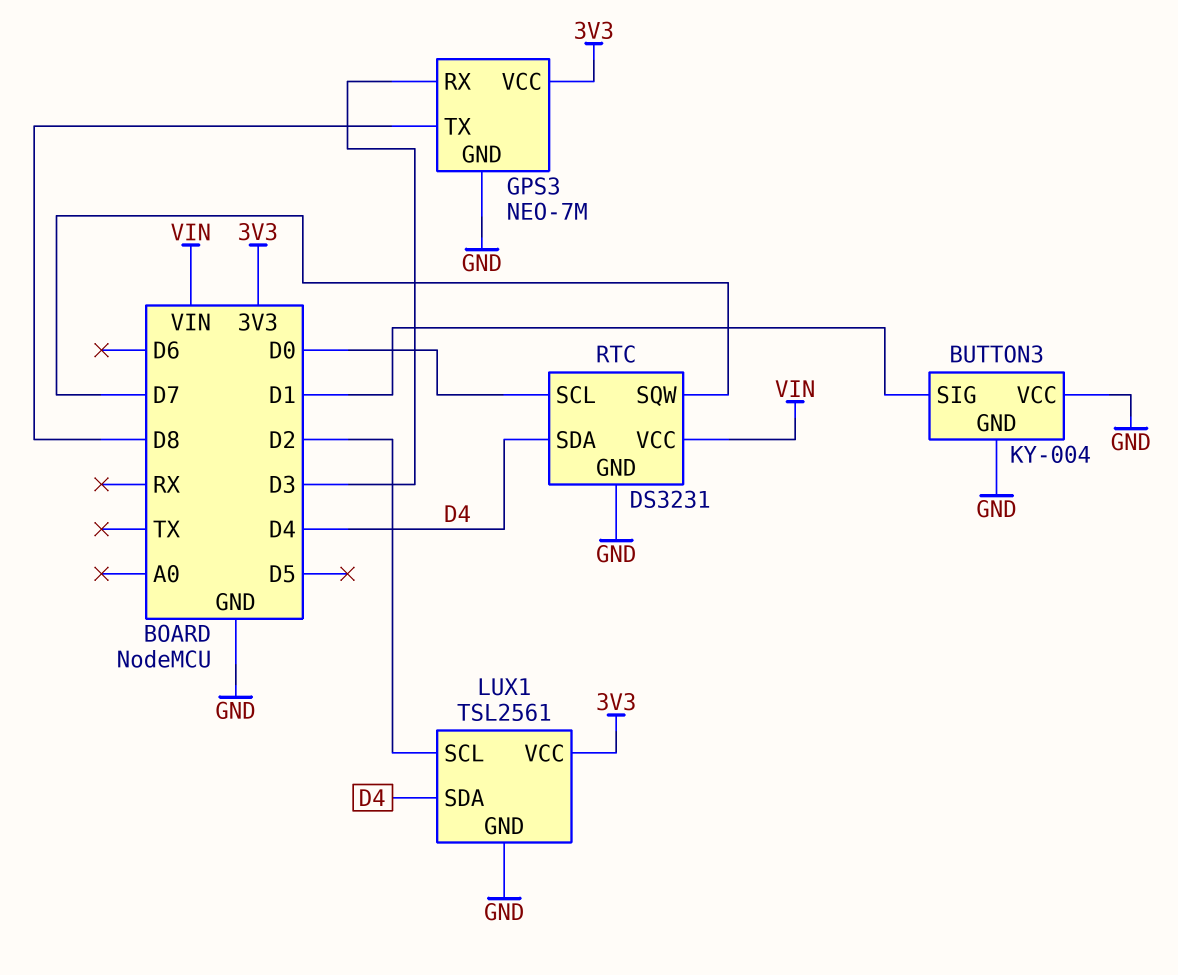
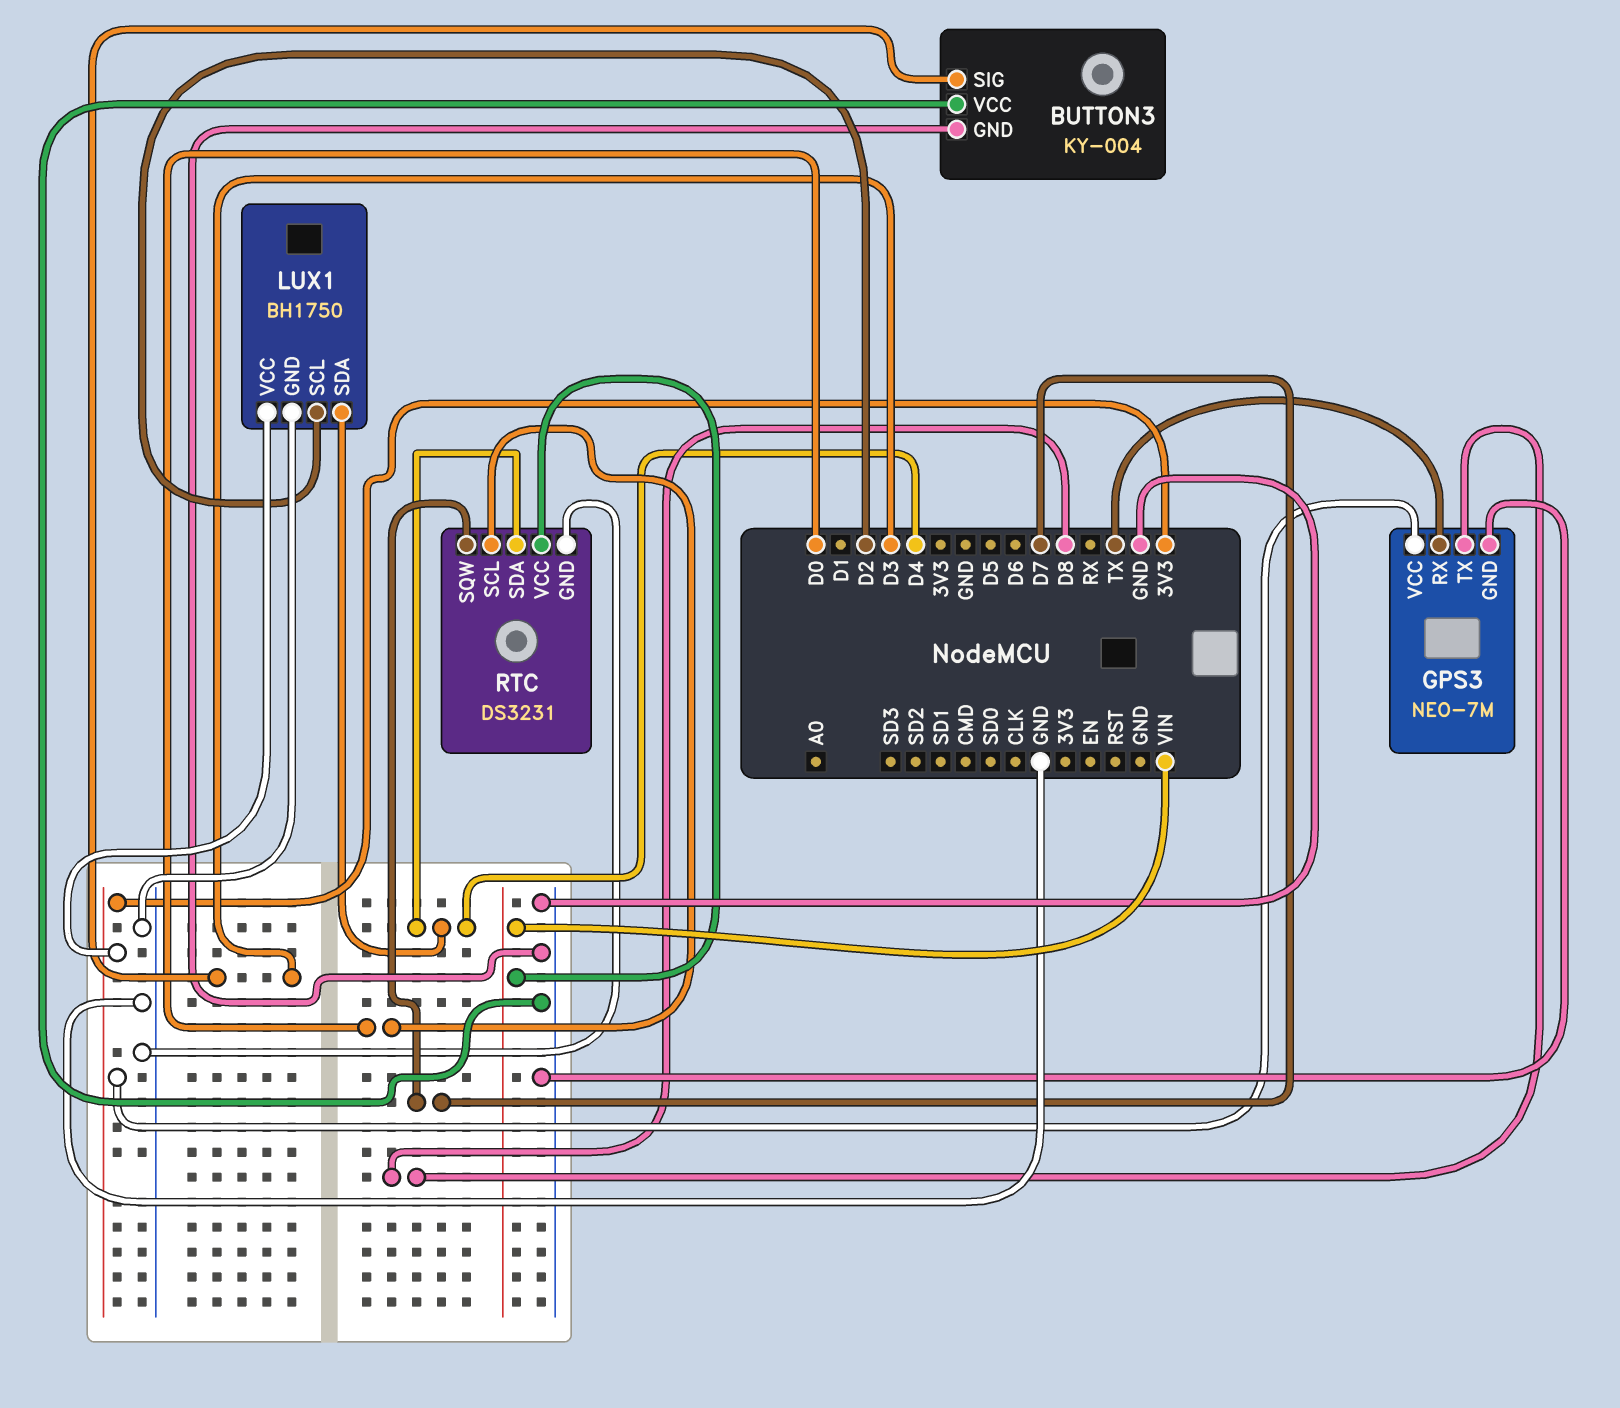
BUTTON3 pin SIG: D1 -> D3
GPS3 pin RX: D3 -> TX
LUX1: TSL2561 -> BH1750

